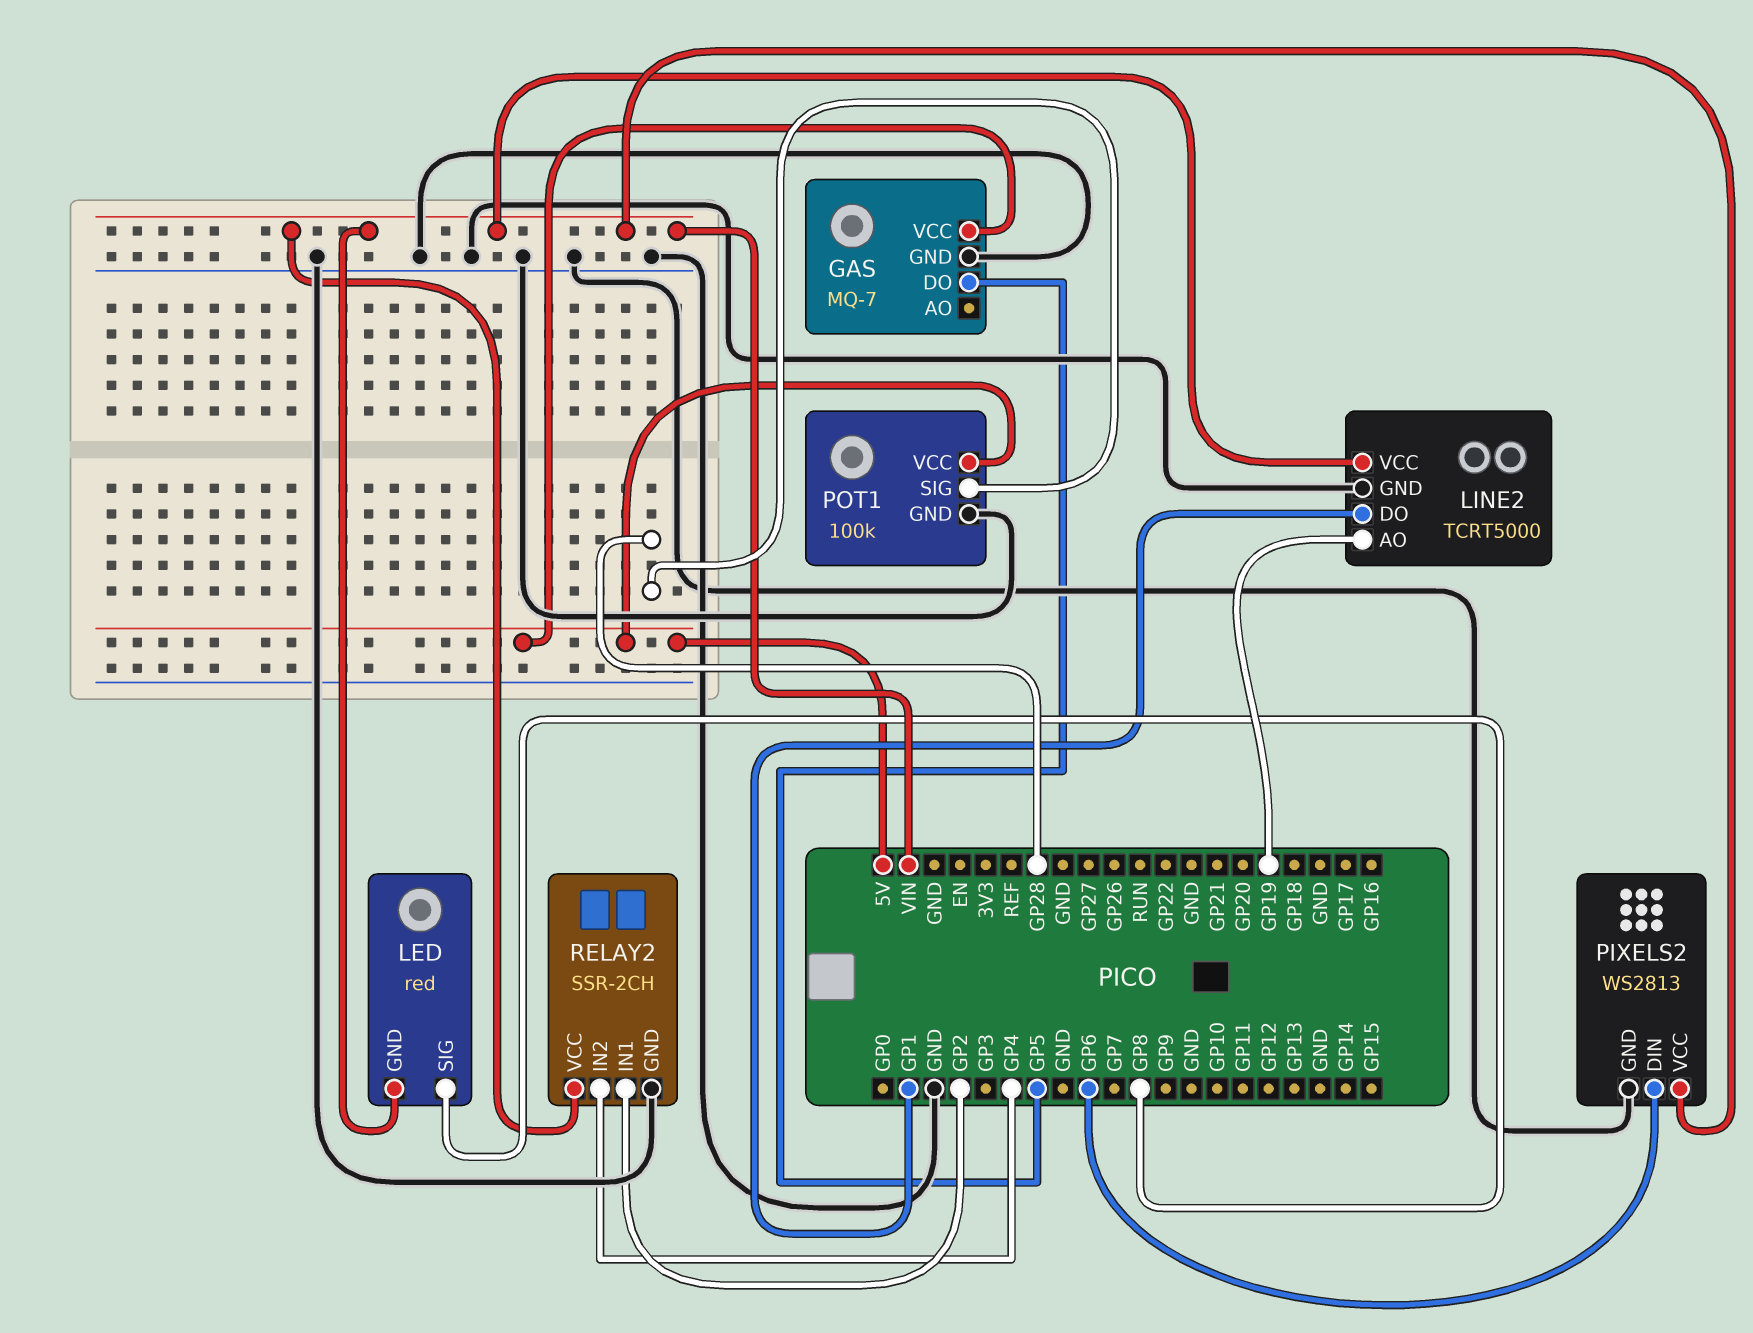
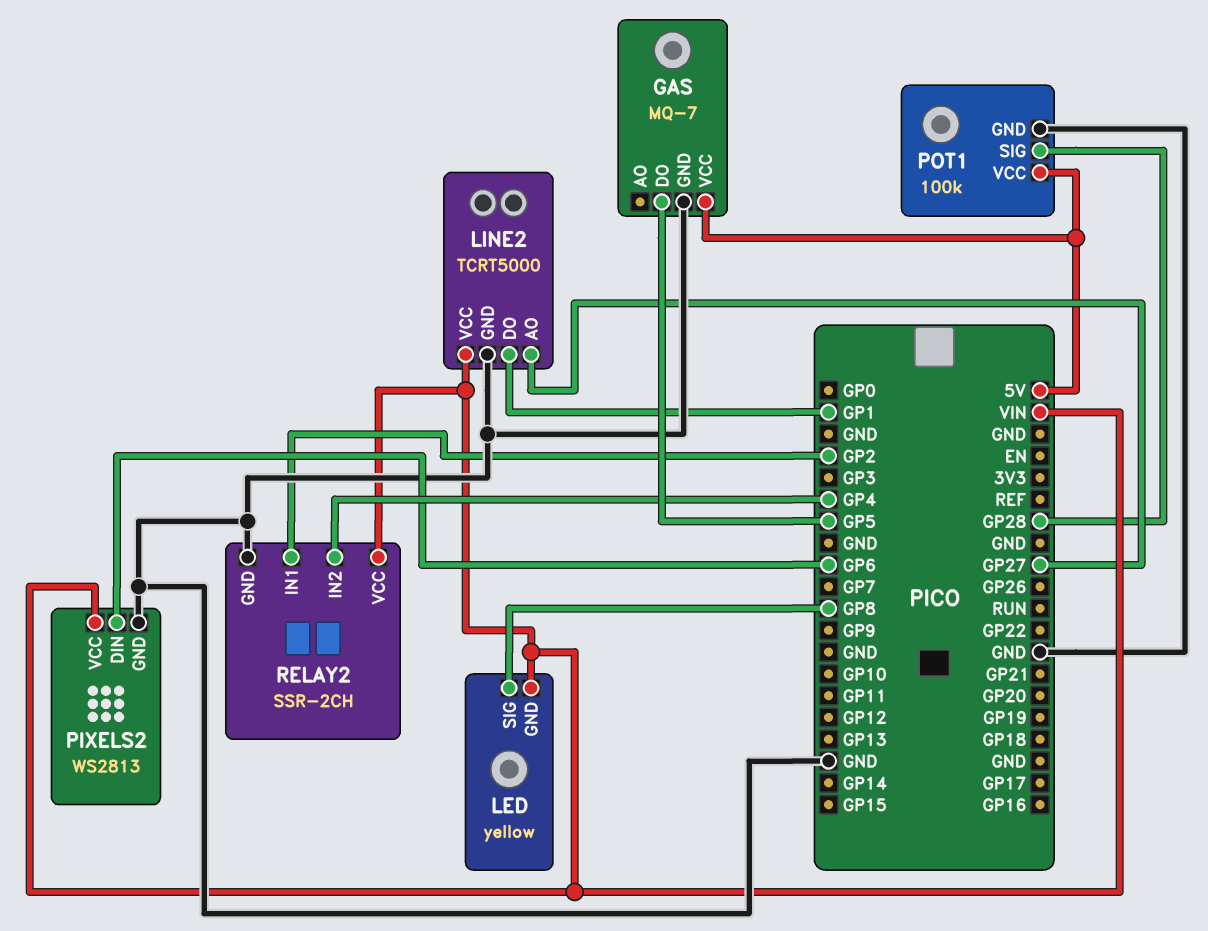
LED: red -> yellow
LINE2 pin AO: GP19 -> GP27

